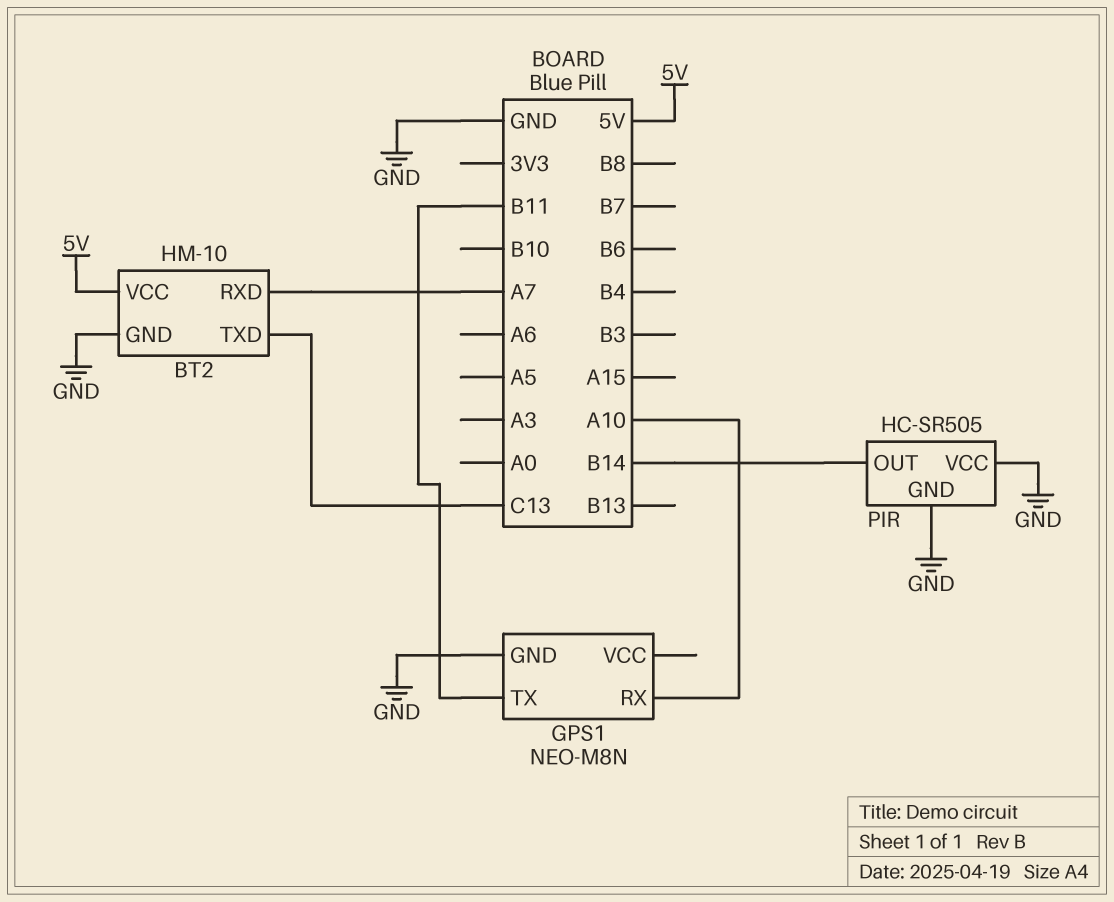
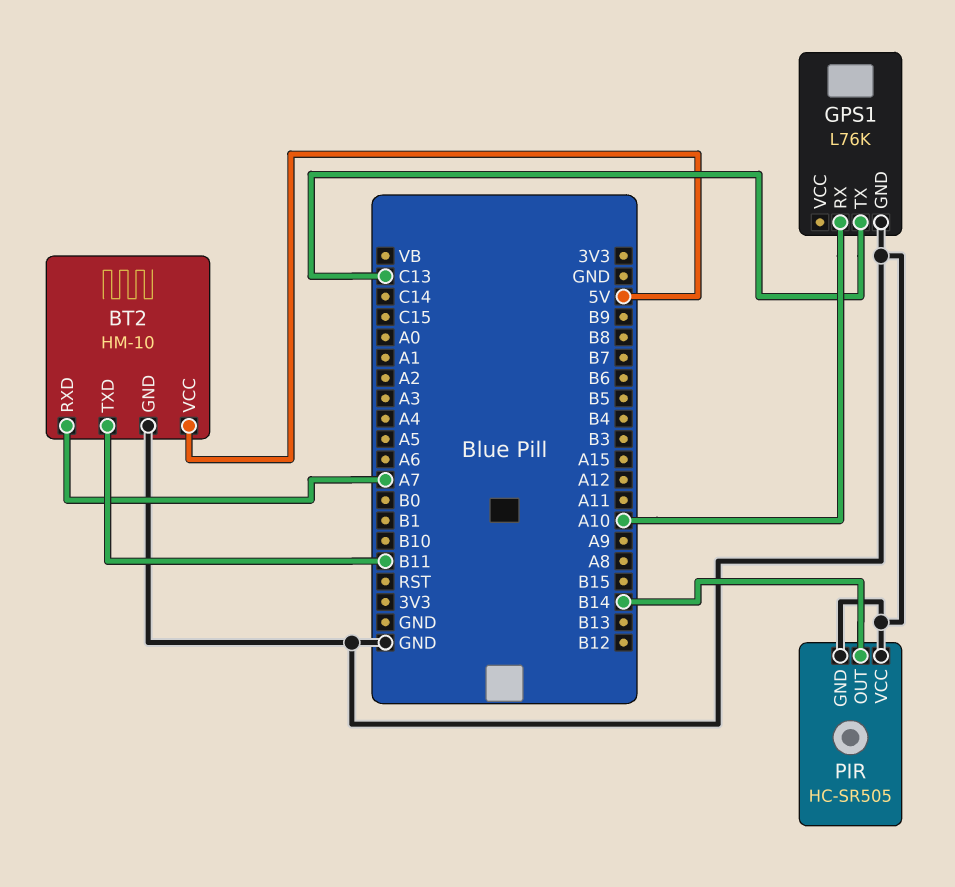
BT2 pin TXD: C13 -> B11
GPS1: NEO-M8N -> L76K
GPS1 pin TX: B11 -> C13

